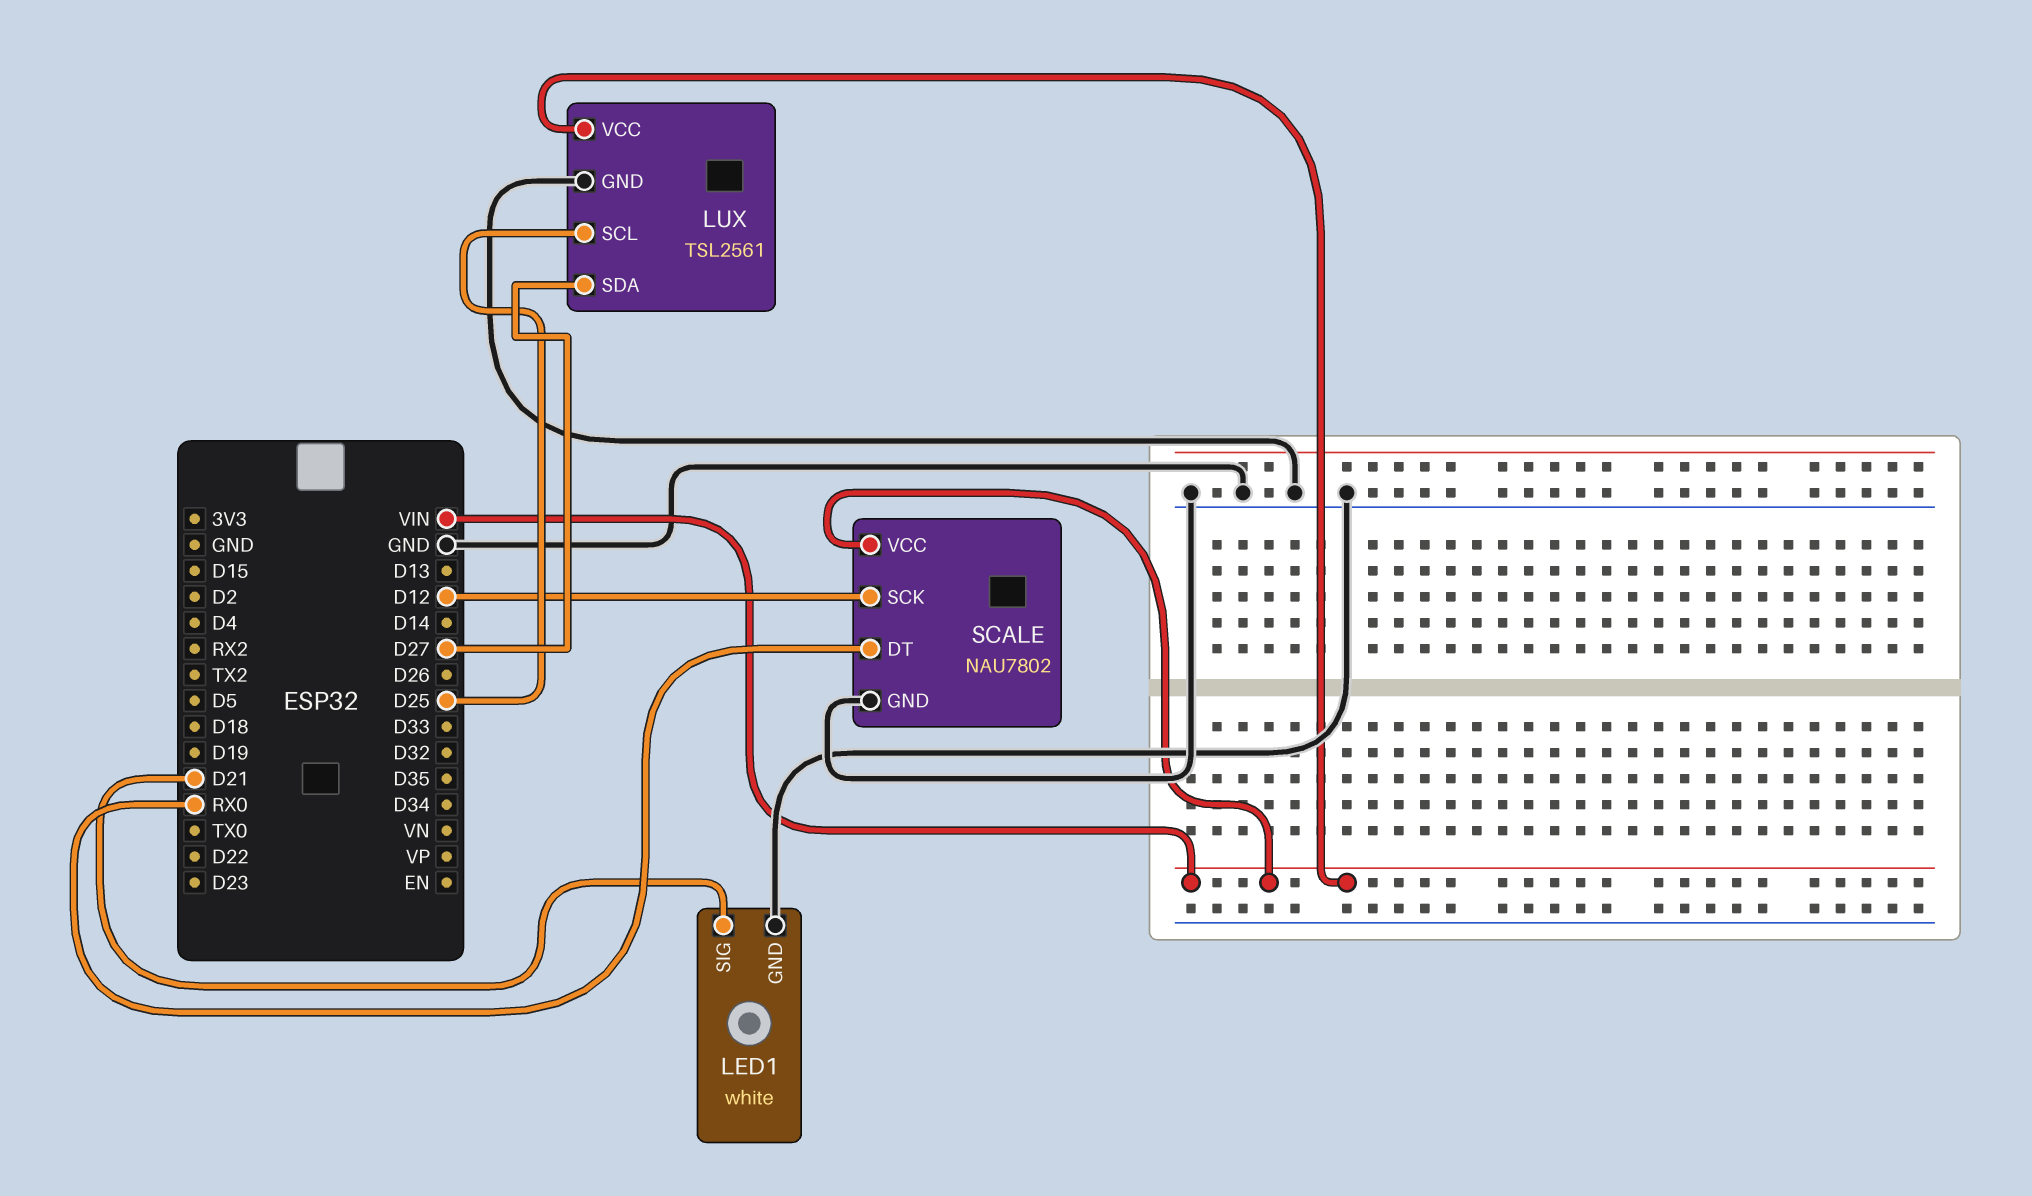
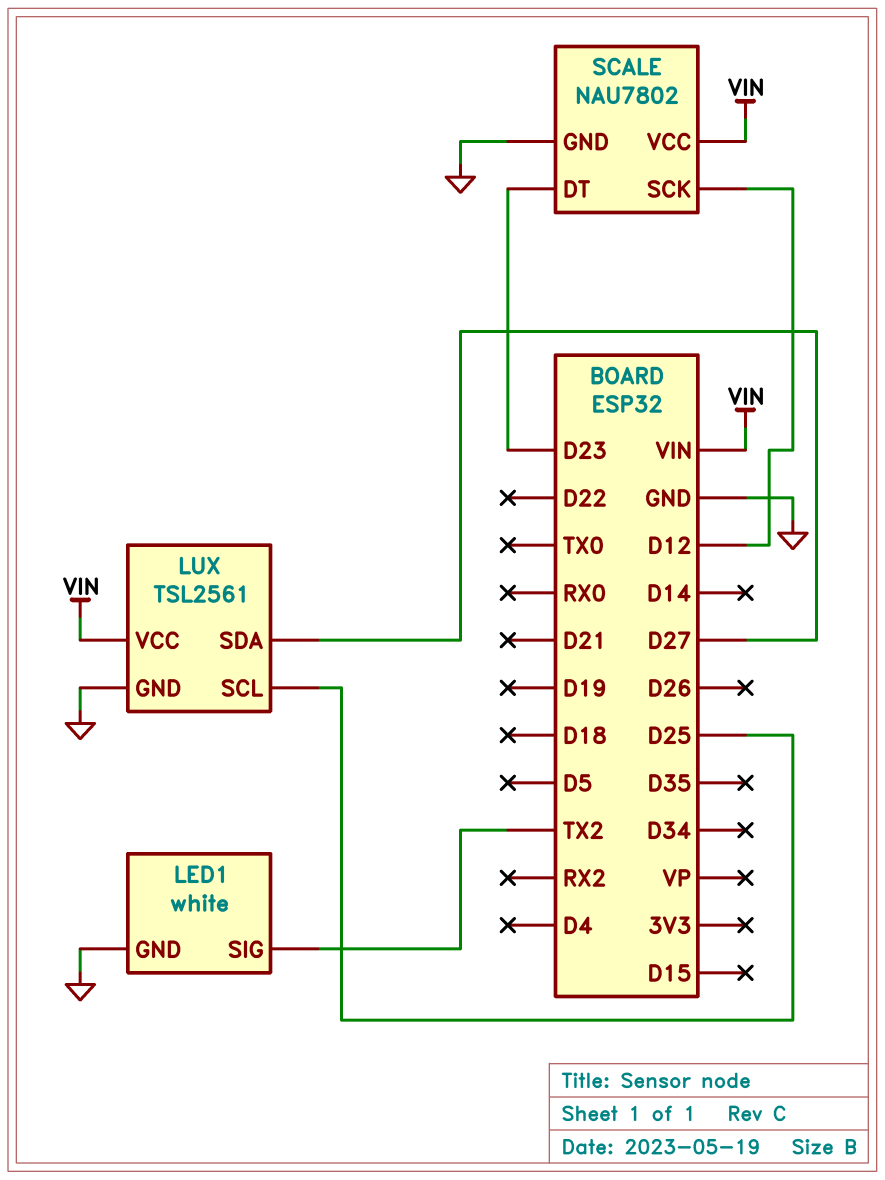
LED1 pin SIG: D21 -> TX2
SCALE pin DT: RX0 -> D23

